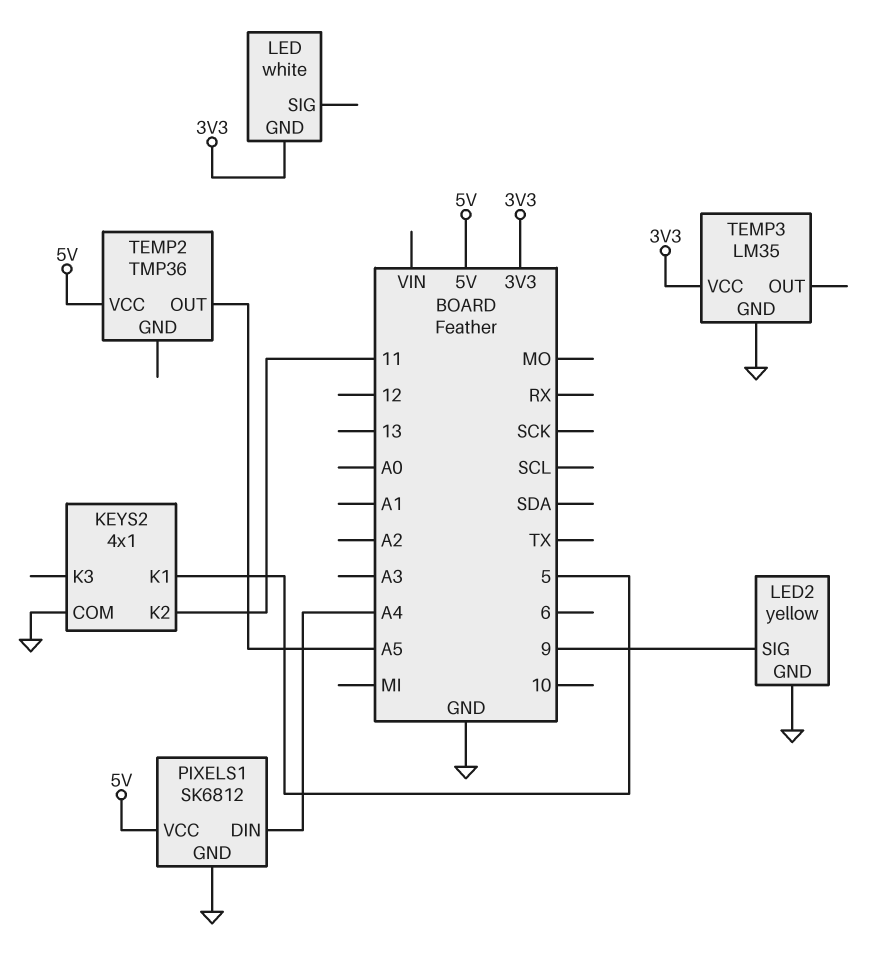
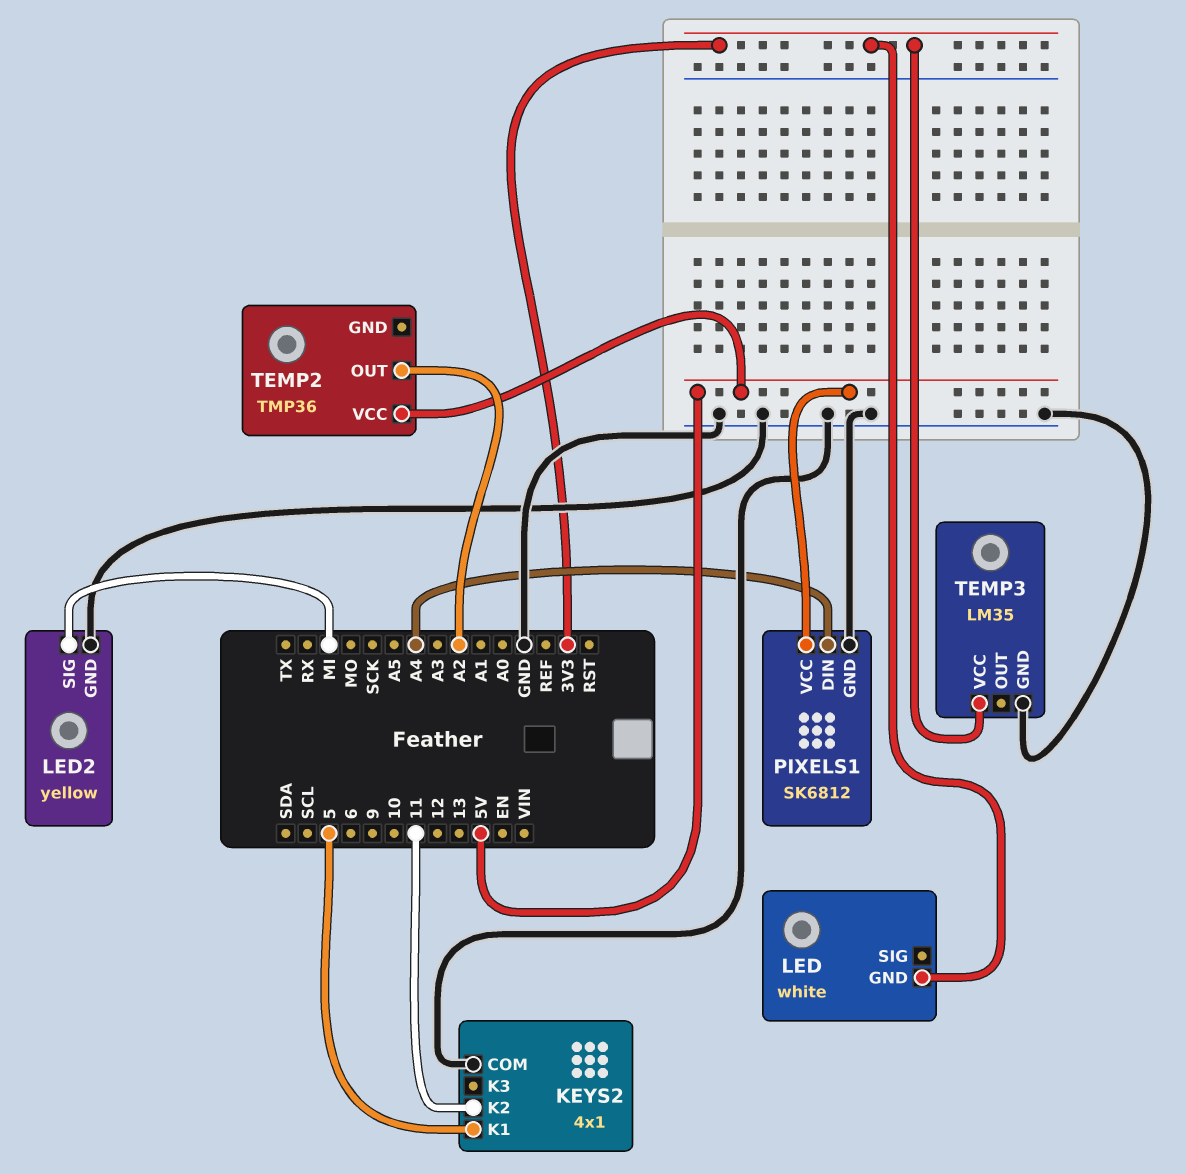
LED2 pin SIG: 9 -> MI
TEMP2 pin OUT: A5 -> A2

